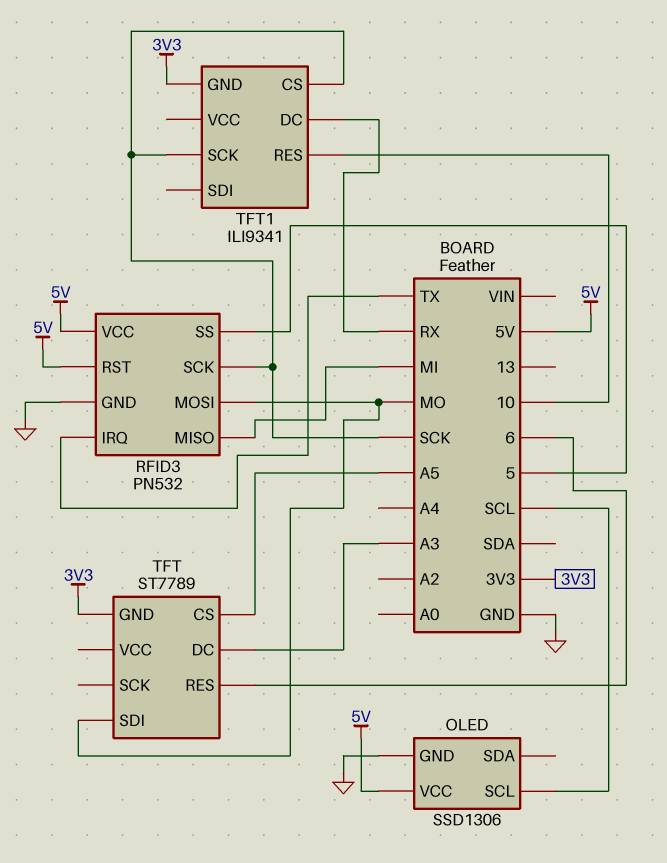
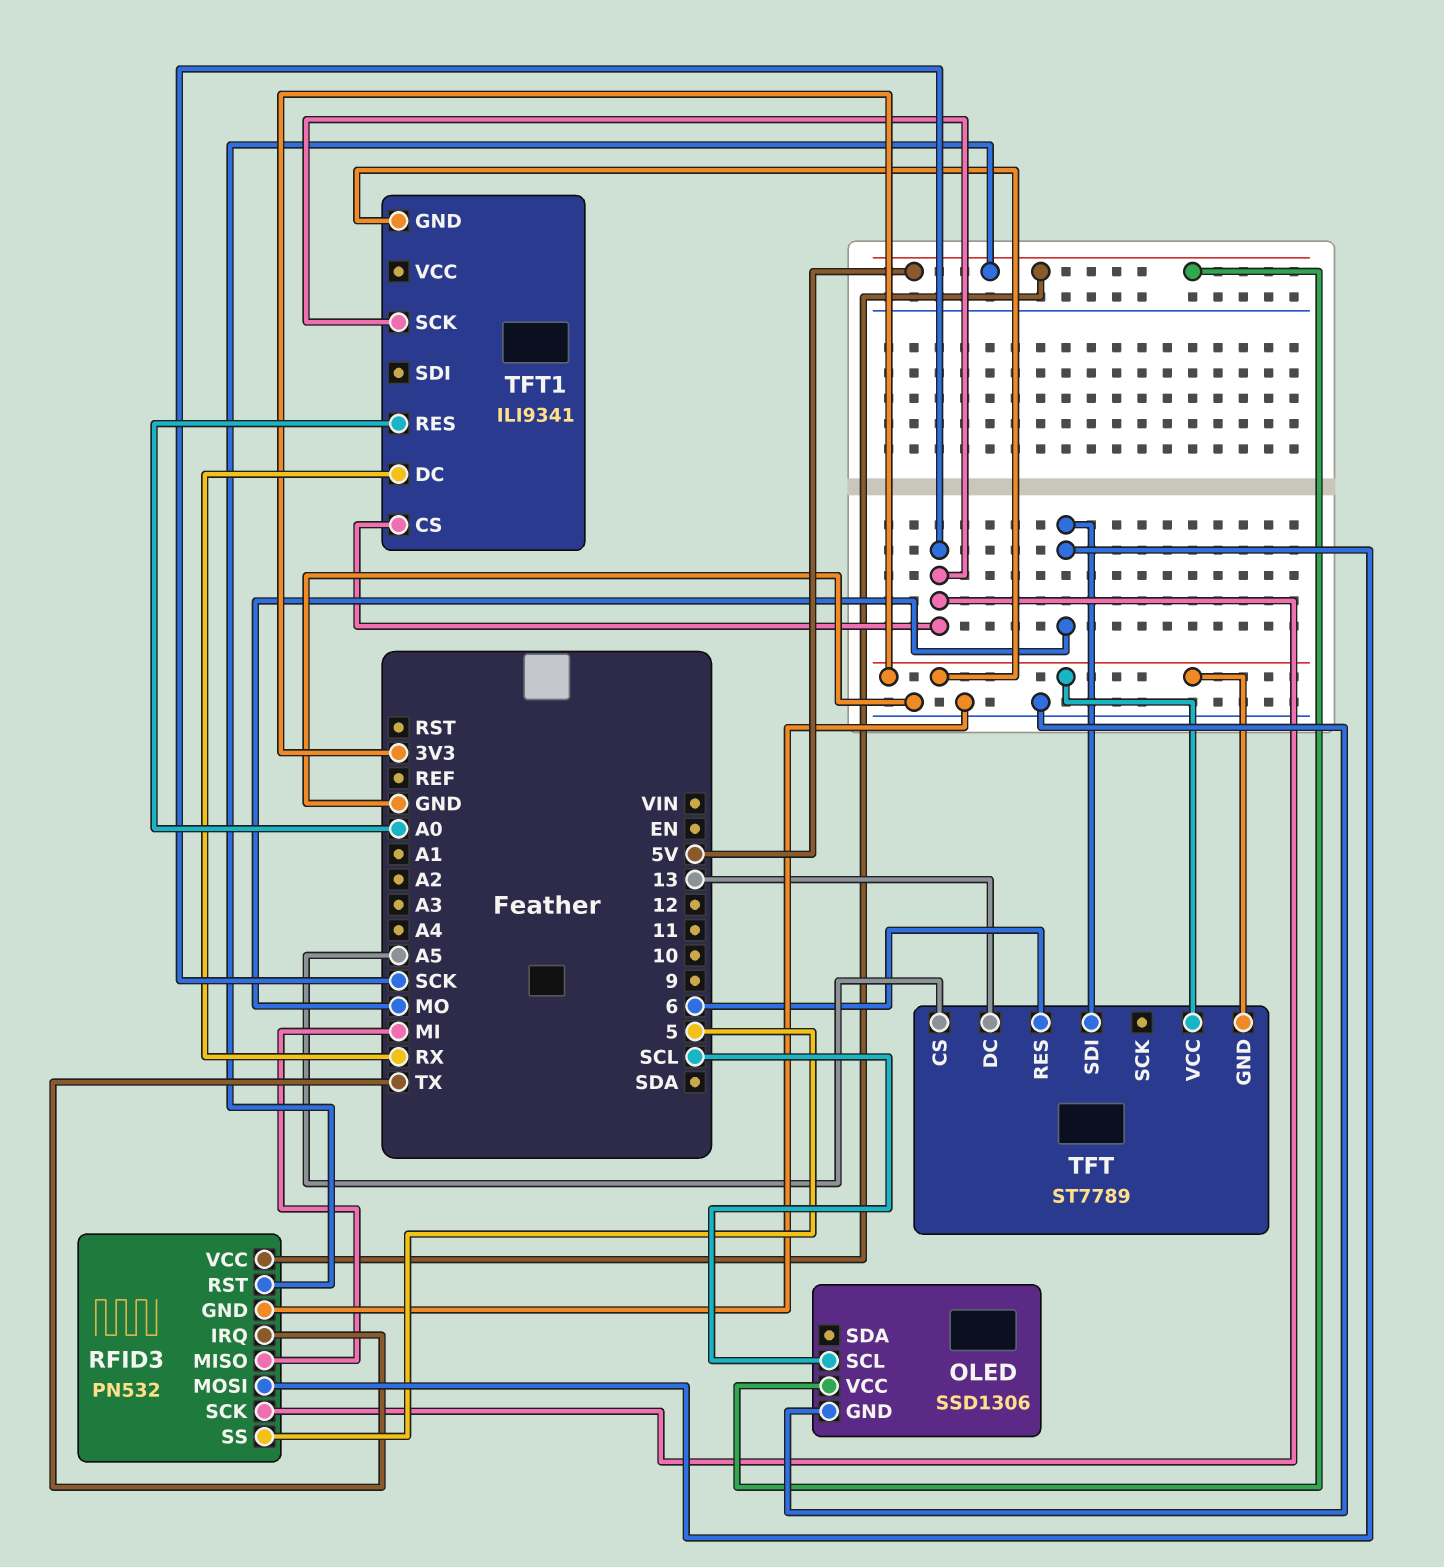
TFT pin DC: A3 -> 13
TFT pin VCC: none -> 3V3
TFT1 pin RES: 10 -> A0

